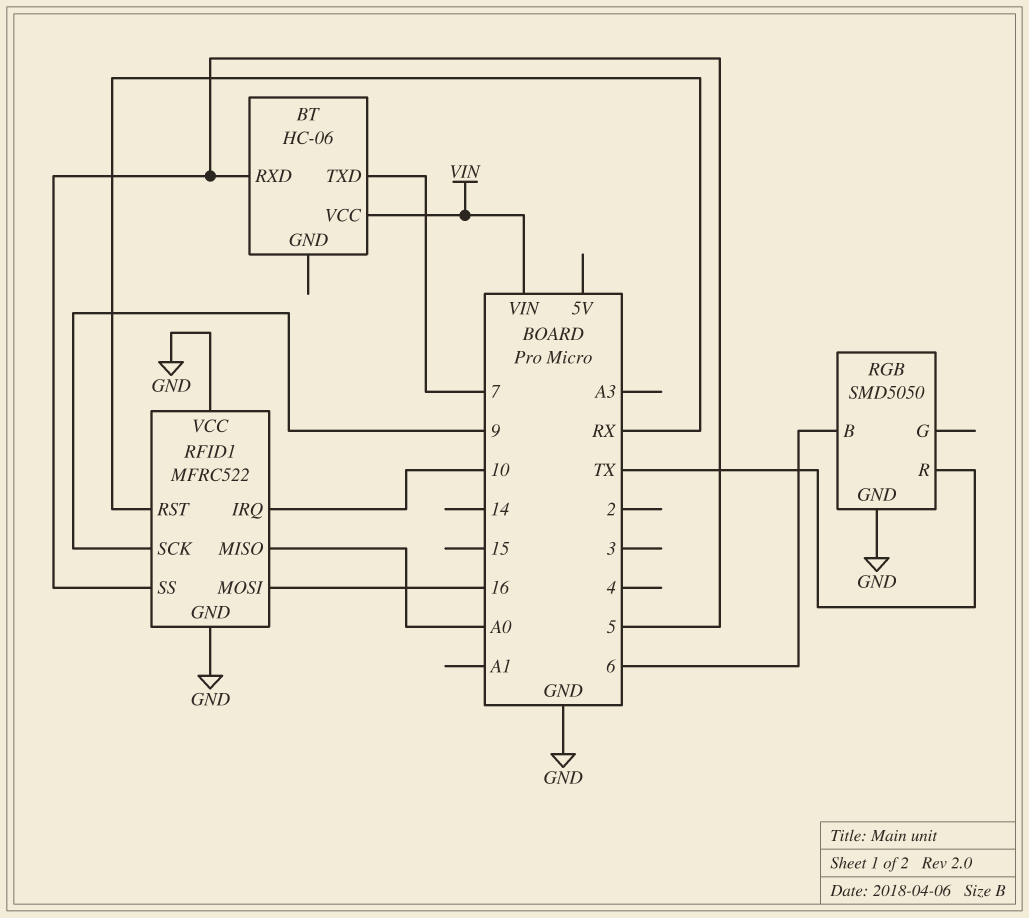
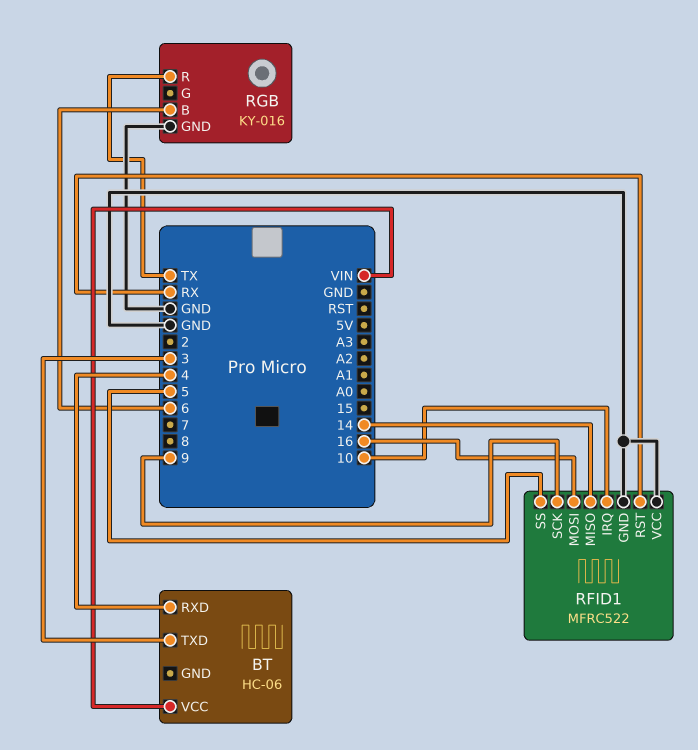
BT pin RXD: 5 -> 4
BT pin TXD: 7 -> 3
RFID1 pin MISO: A0 -> 14
RGB: SMD5050 -> KY-016

